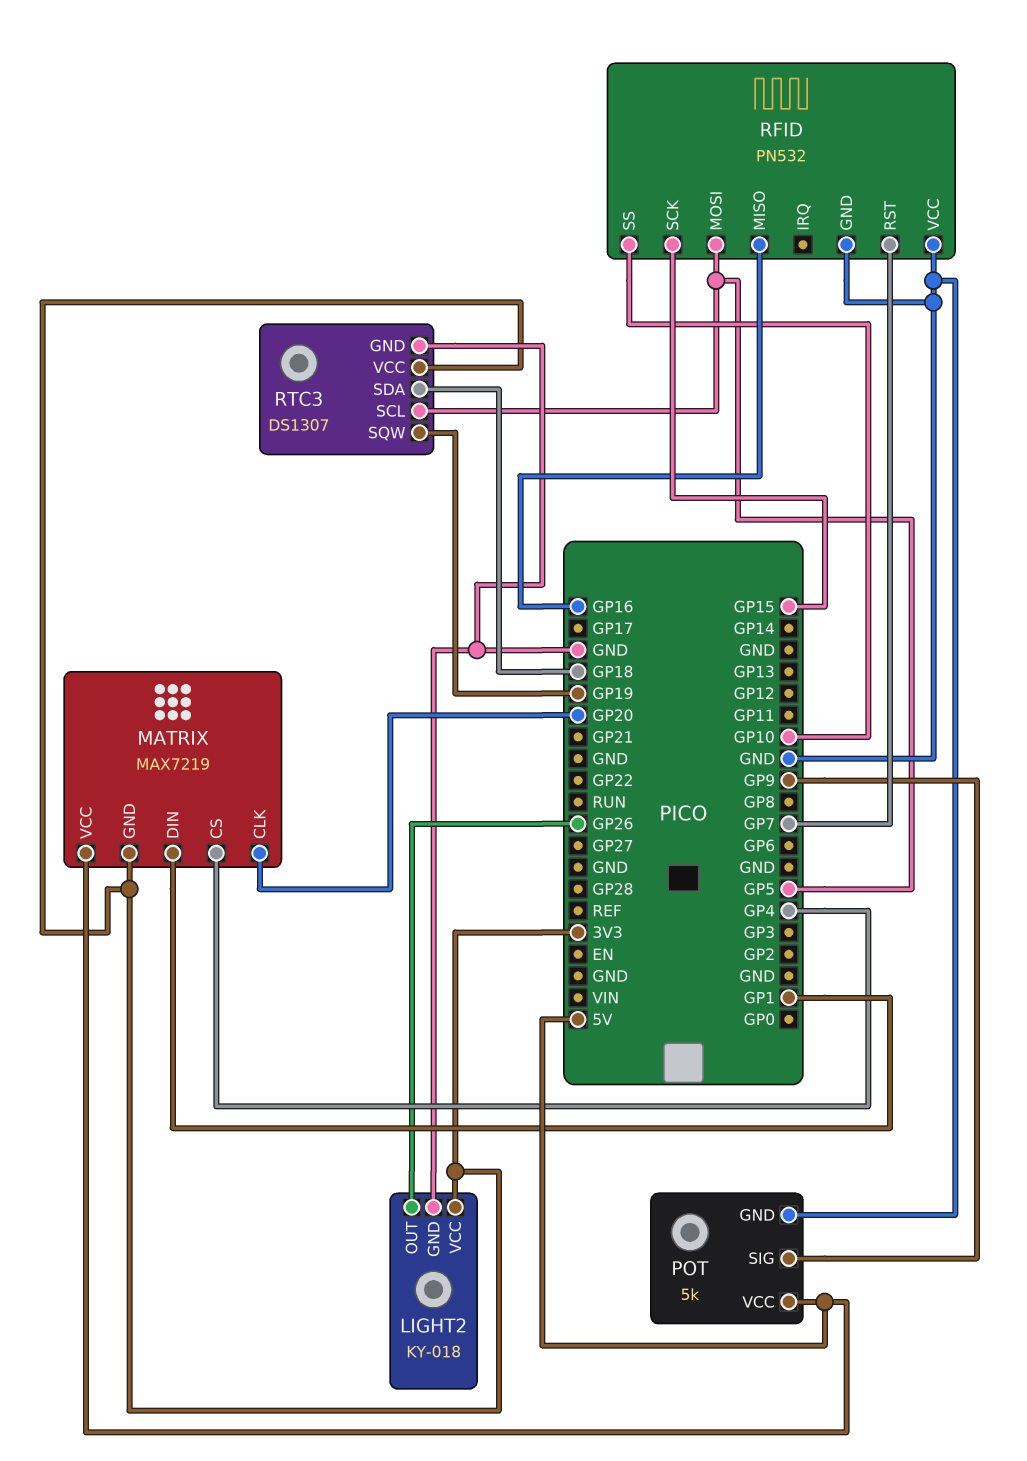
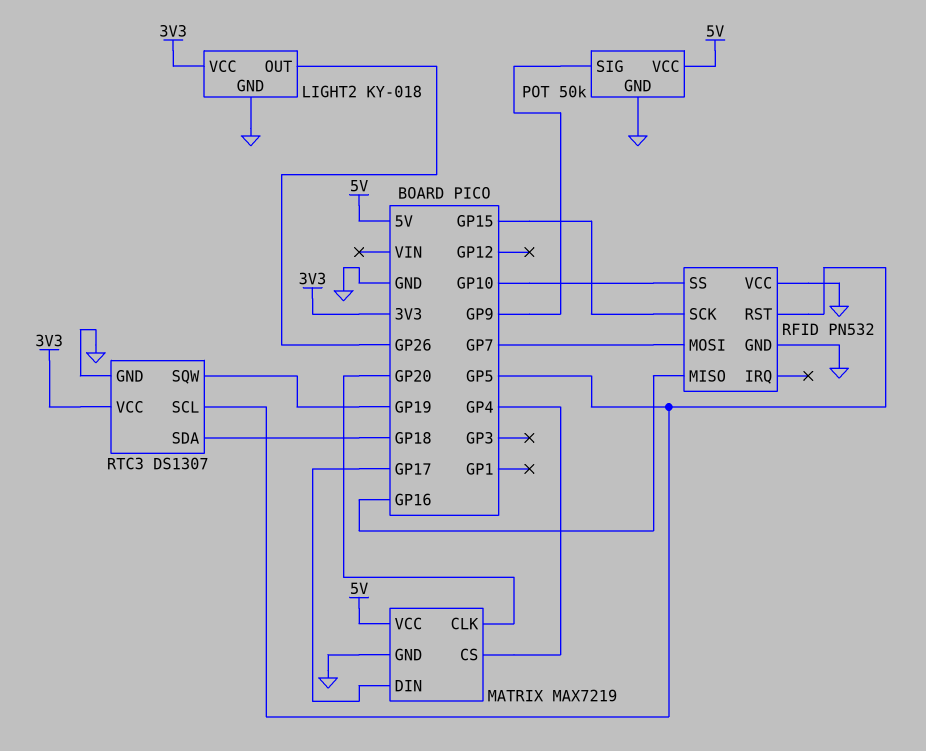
MATRIX pin DIN: GP1 -> GP17
MATRIX pin GND: 3V3 -> GND
POT: 5k -> 50k
RFID pin MOSI: GP5 -> GP7
RFID pin RST: GP7 -> GP5

